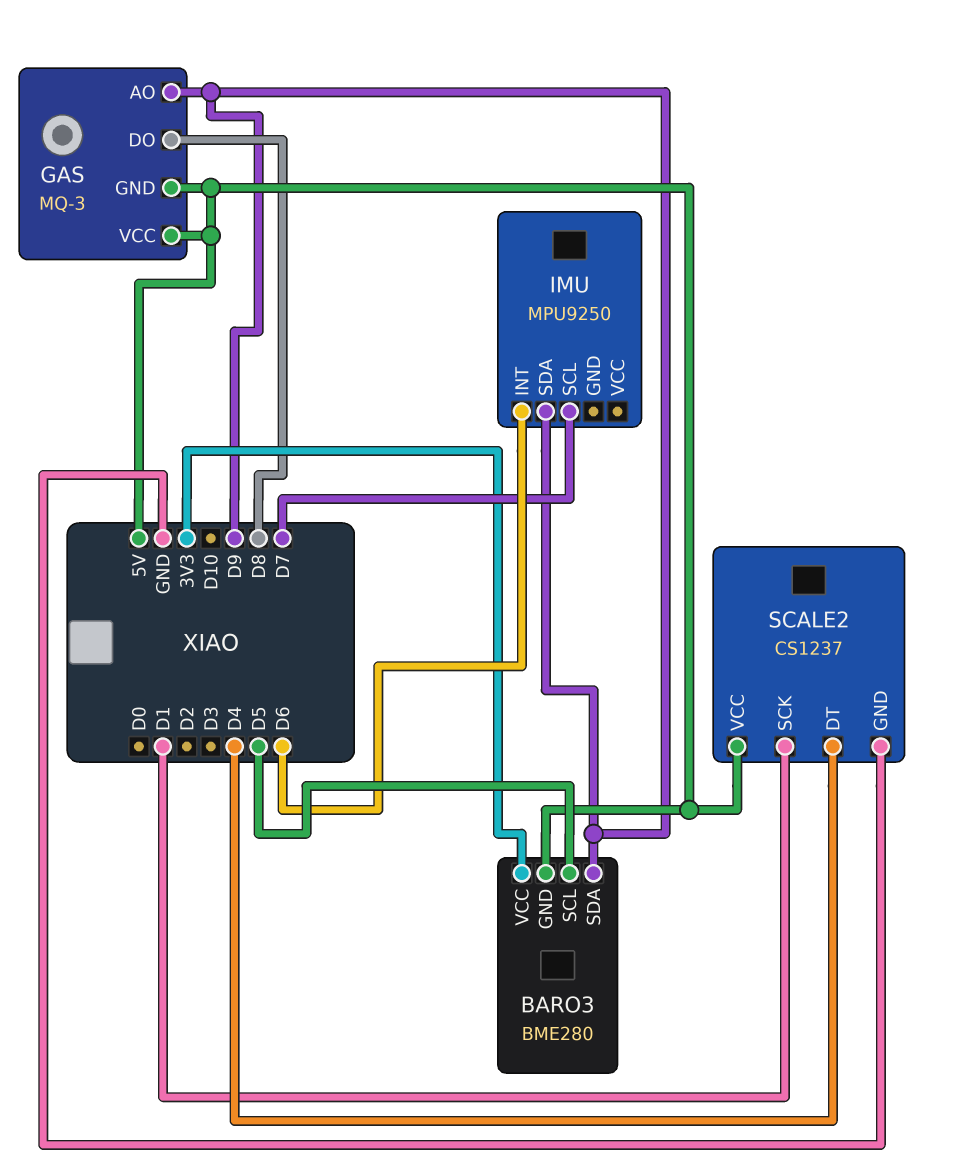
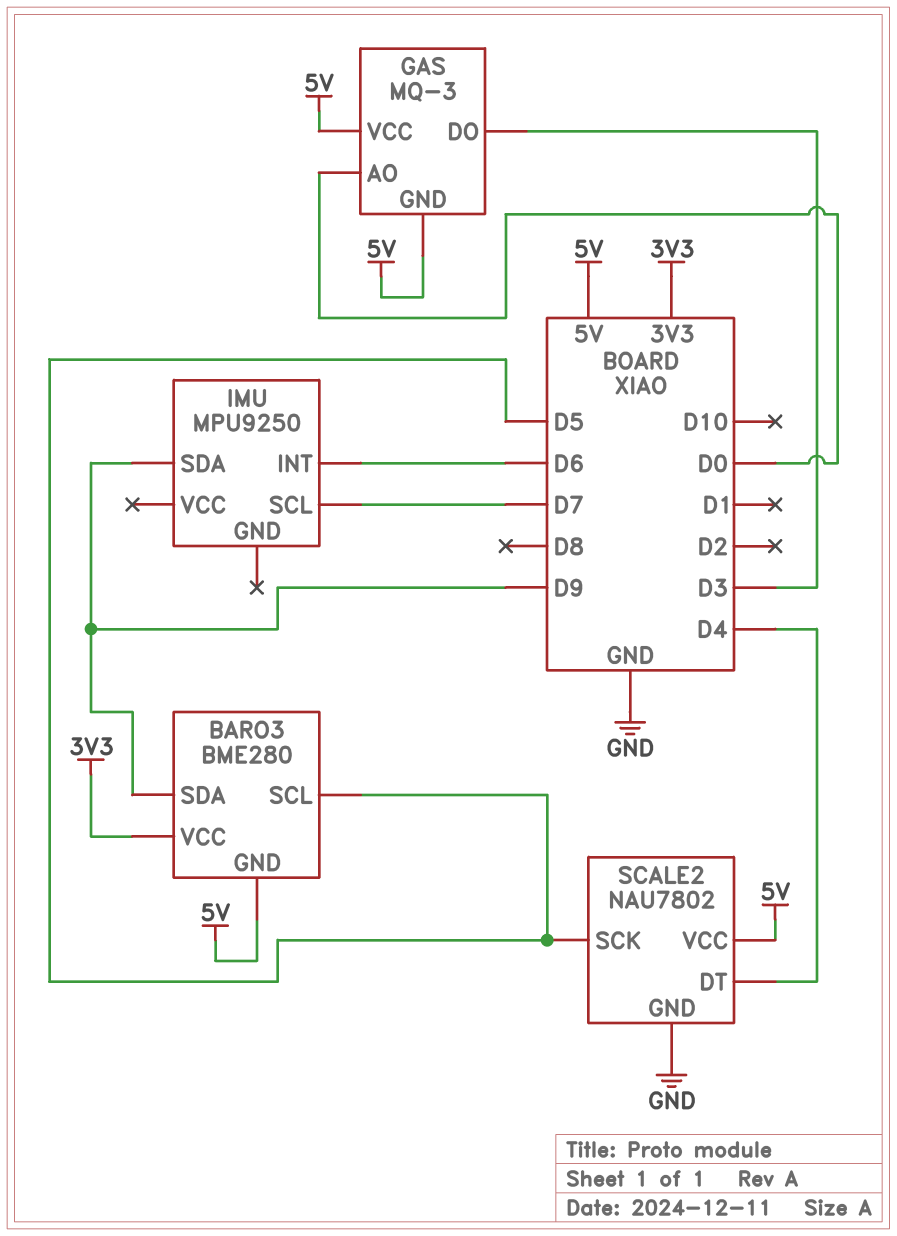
GAS pin AO: D9 -> D0
GAS pin DO: D8 -> D3
SCALE2: CS1237 -> NAU7802
SCALE2 pin SCK: D1 -> D5

